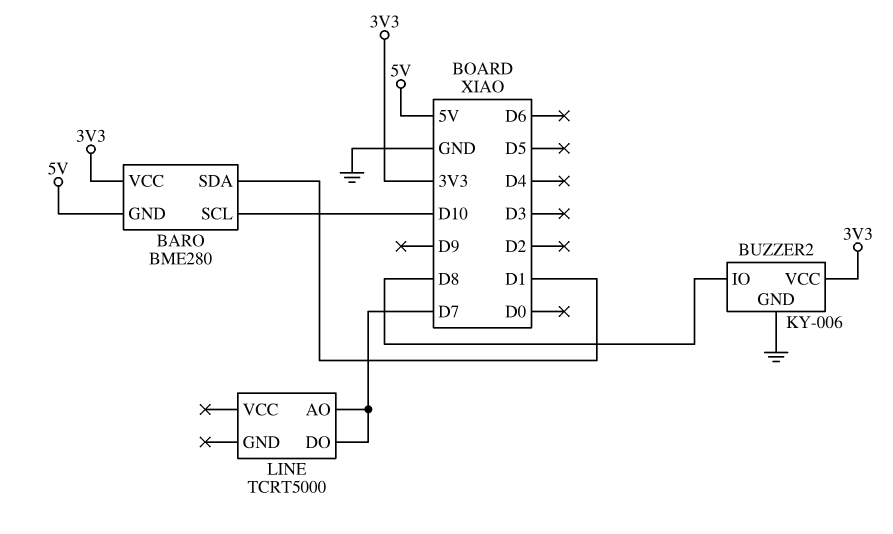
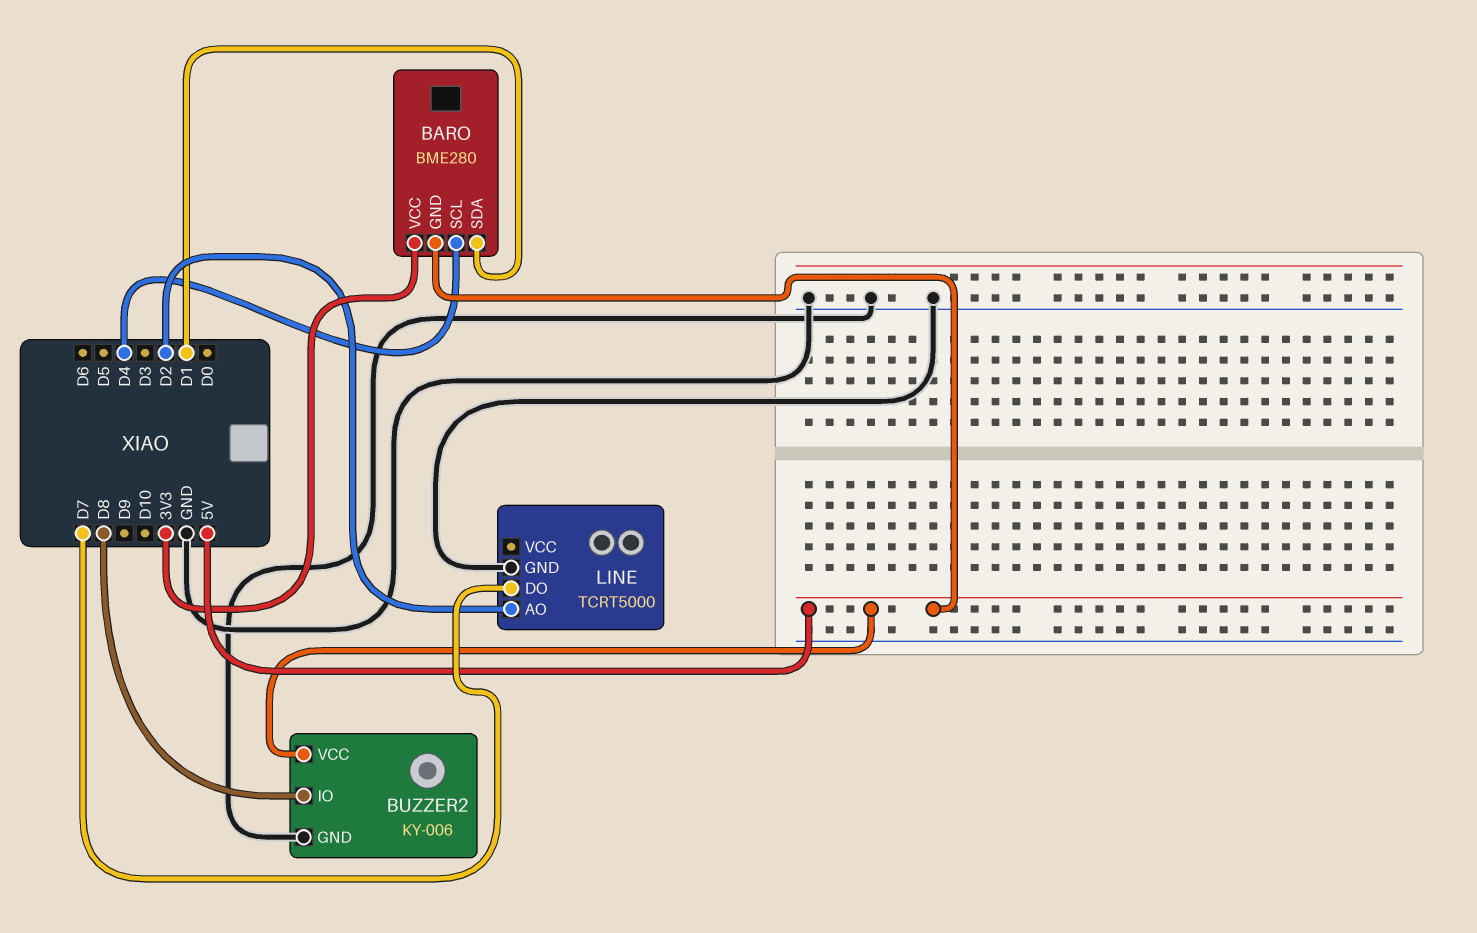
BARO pin SCL: D10 -> D4
BUZZER2 pin VCC: 3V3 -> 5V
LINE pin AO: D7 -> D2
LINE pin GND: none -> GND

